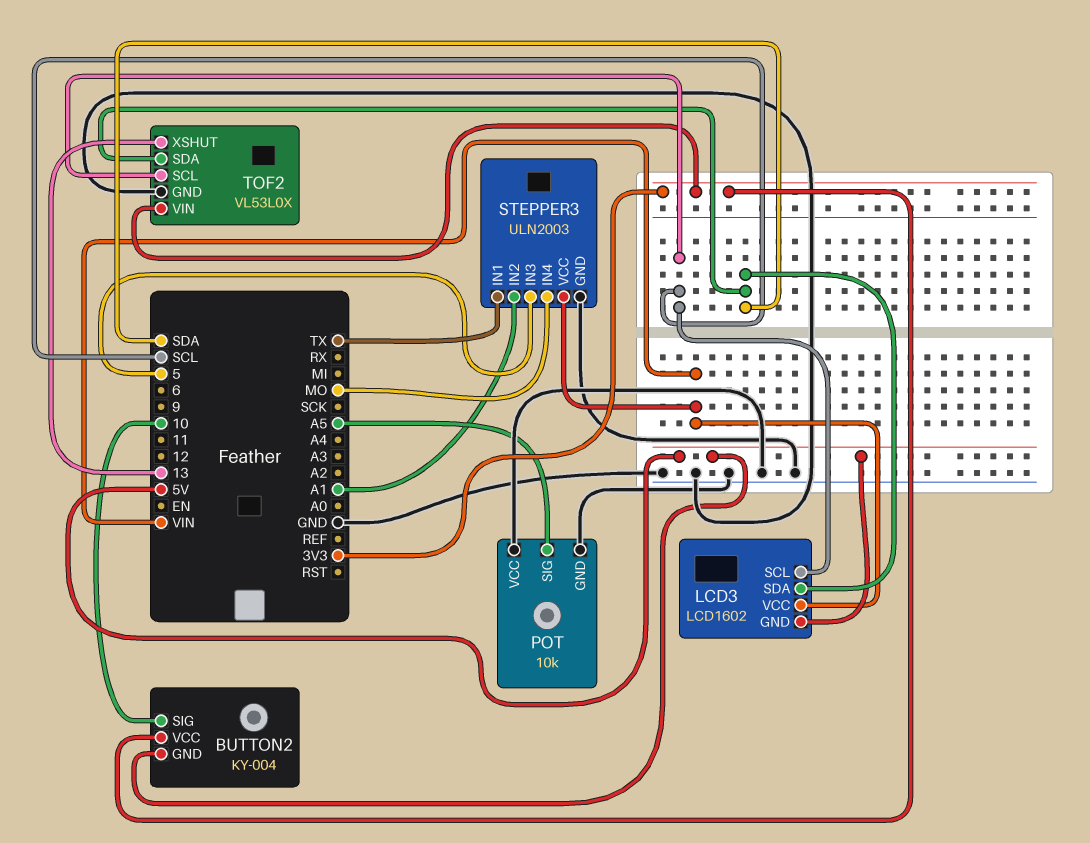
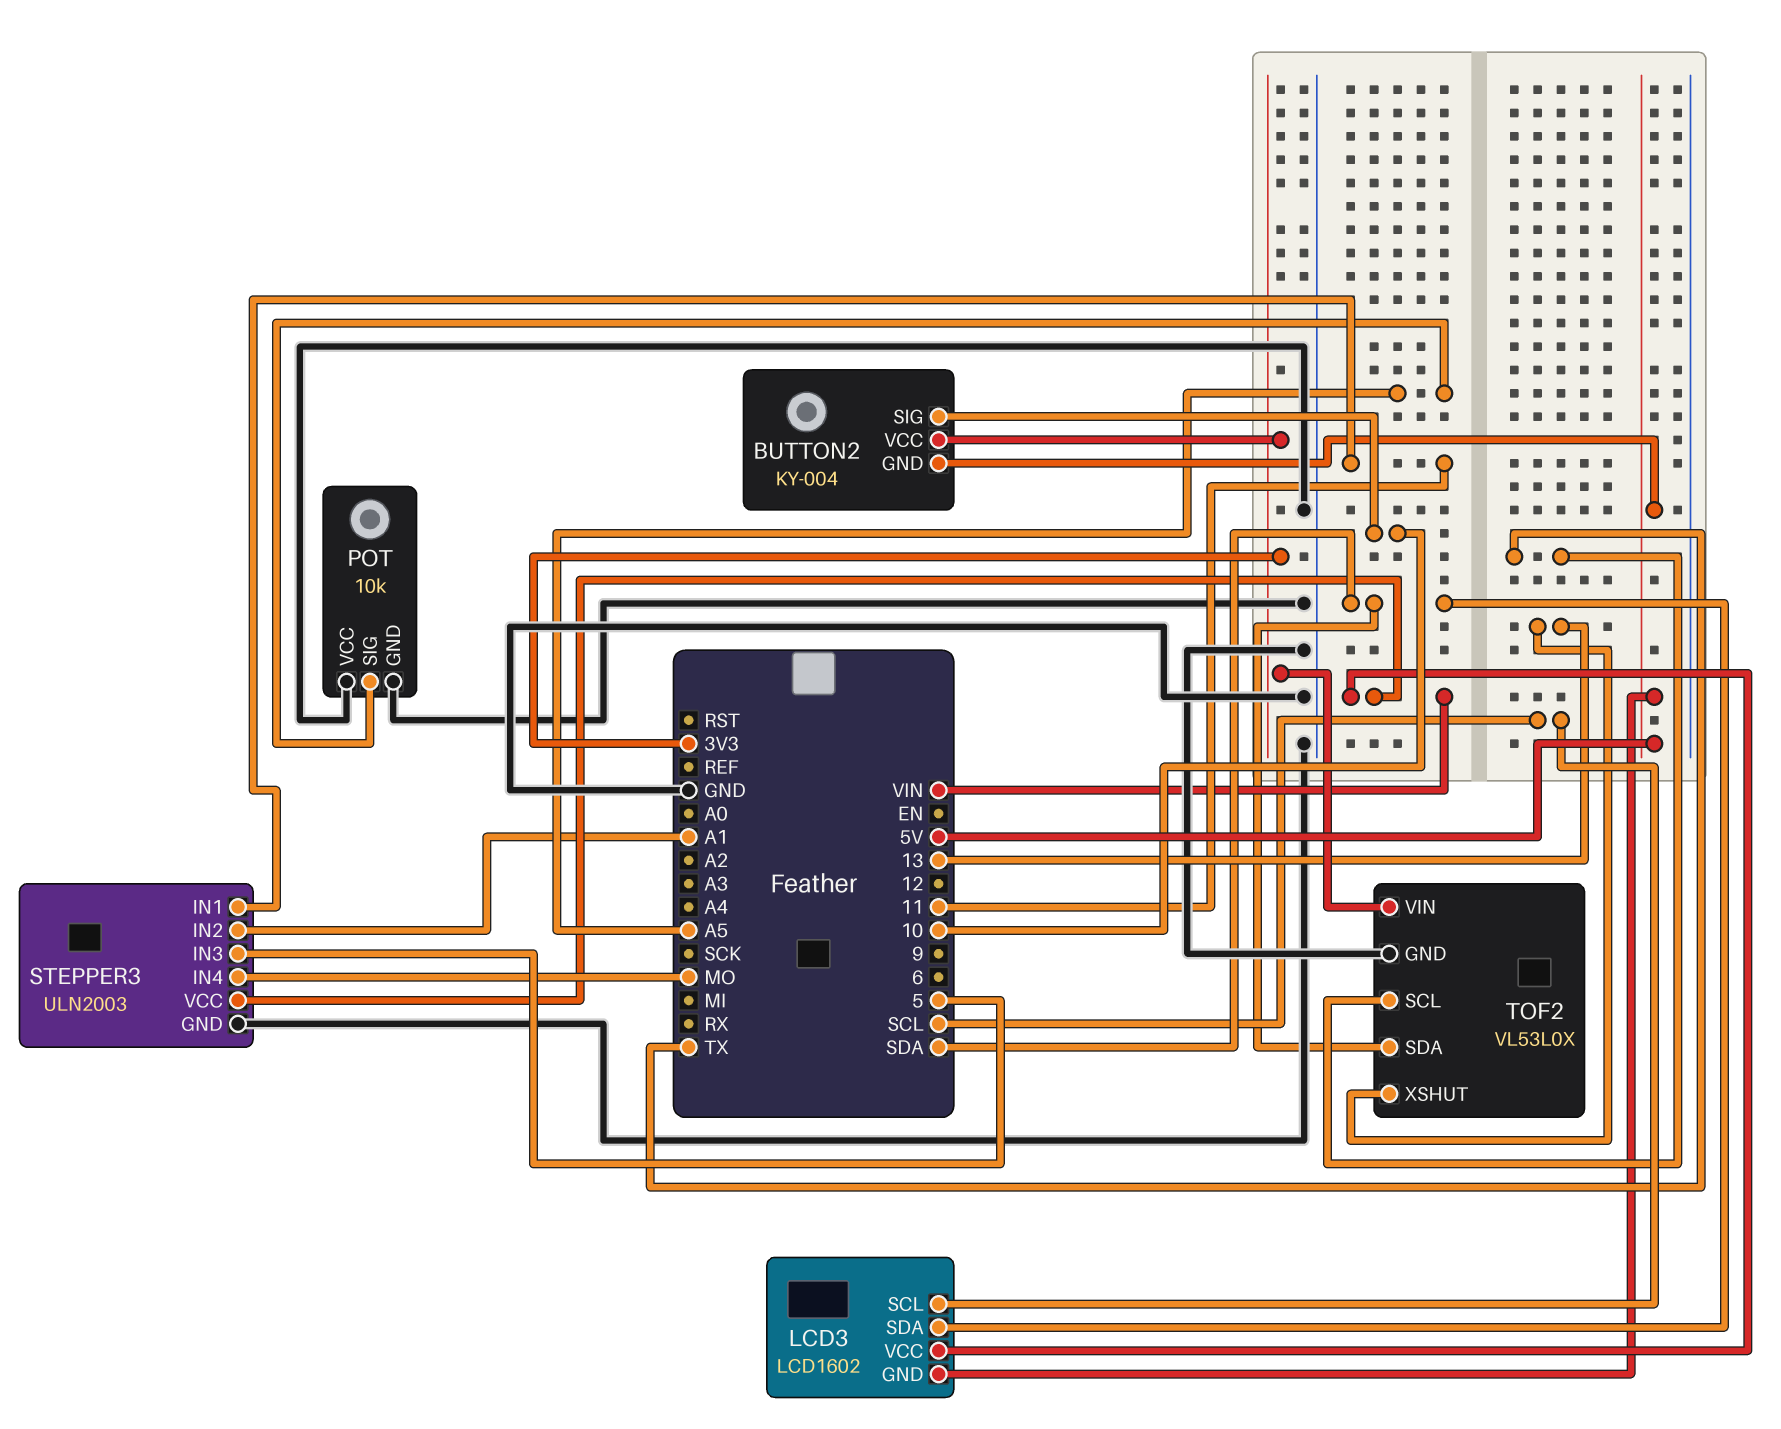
STEPPER3 pin IN1: TX -> 11
TOF2 pin SCL: SCL -> TX

